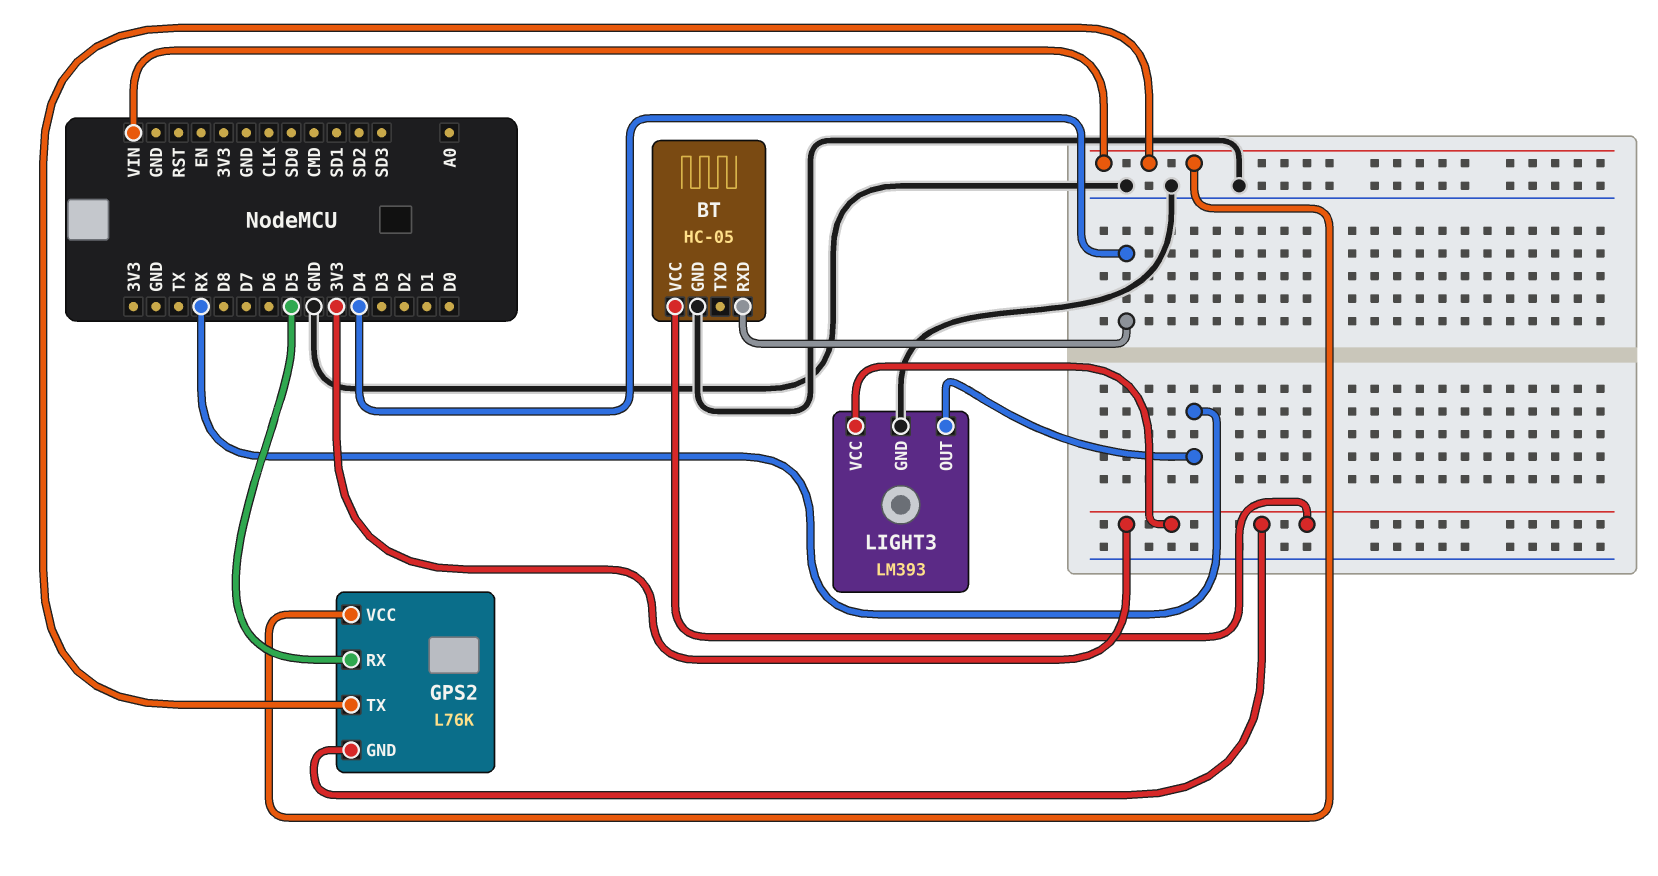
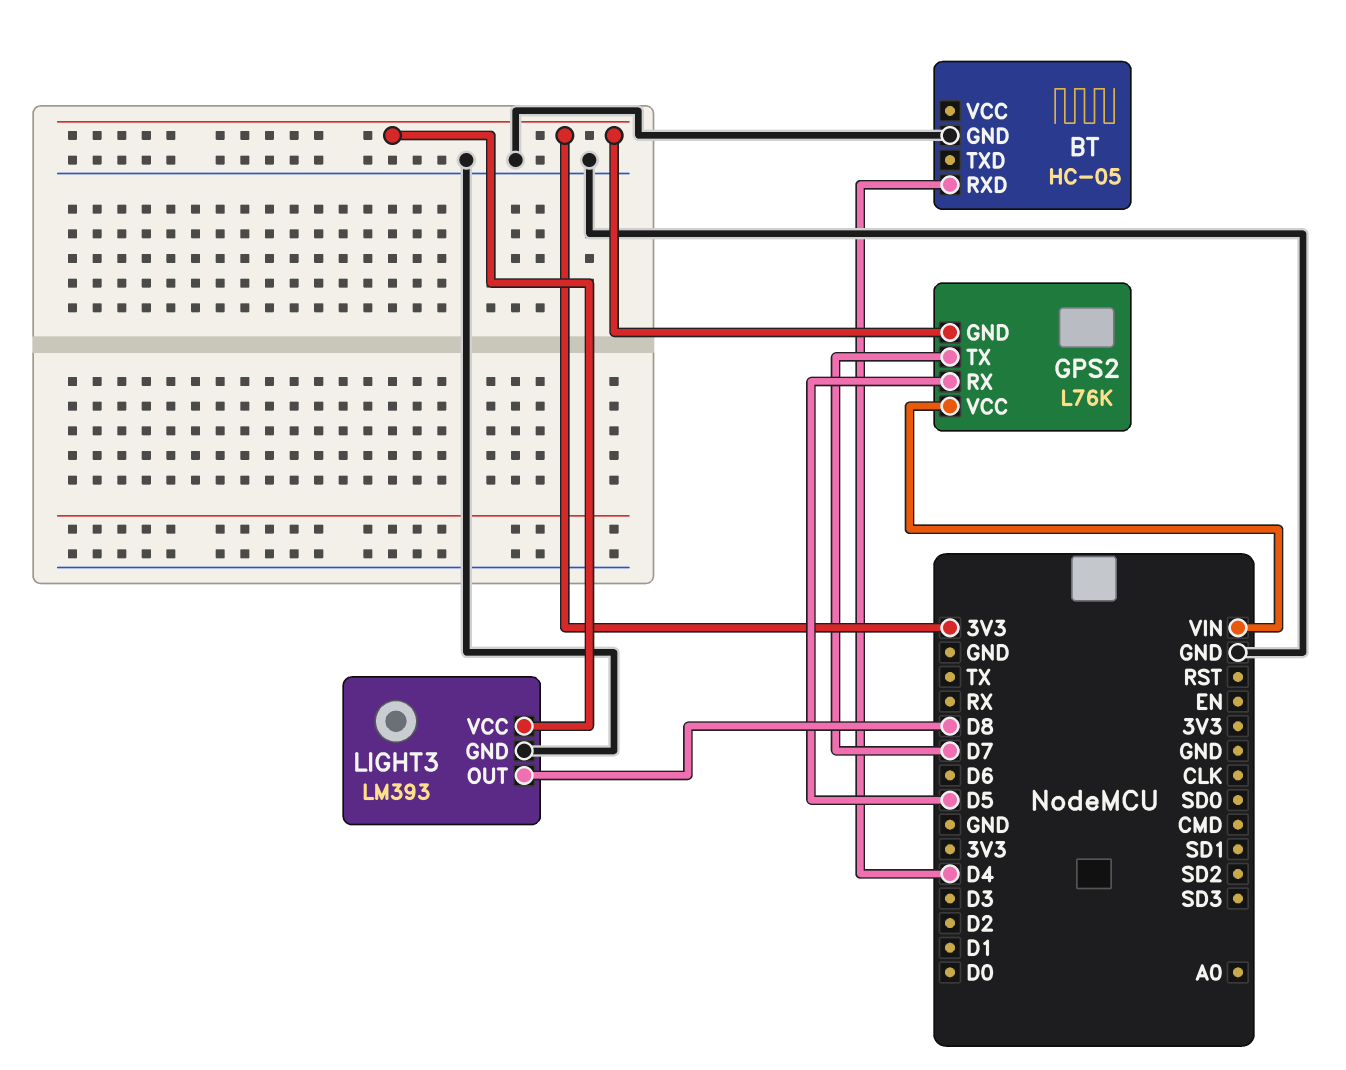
BT pin VCC: 3V3 -> none
GPS2 pin TX: VIN -> D7
LIGHT3 pin OUT: RX -> D8

